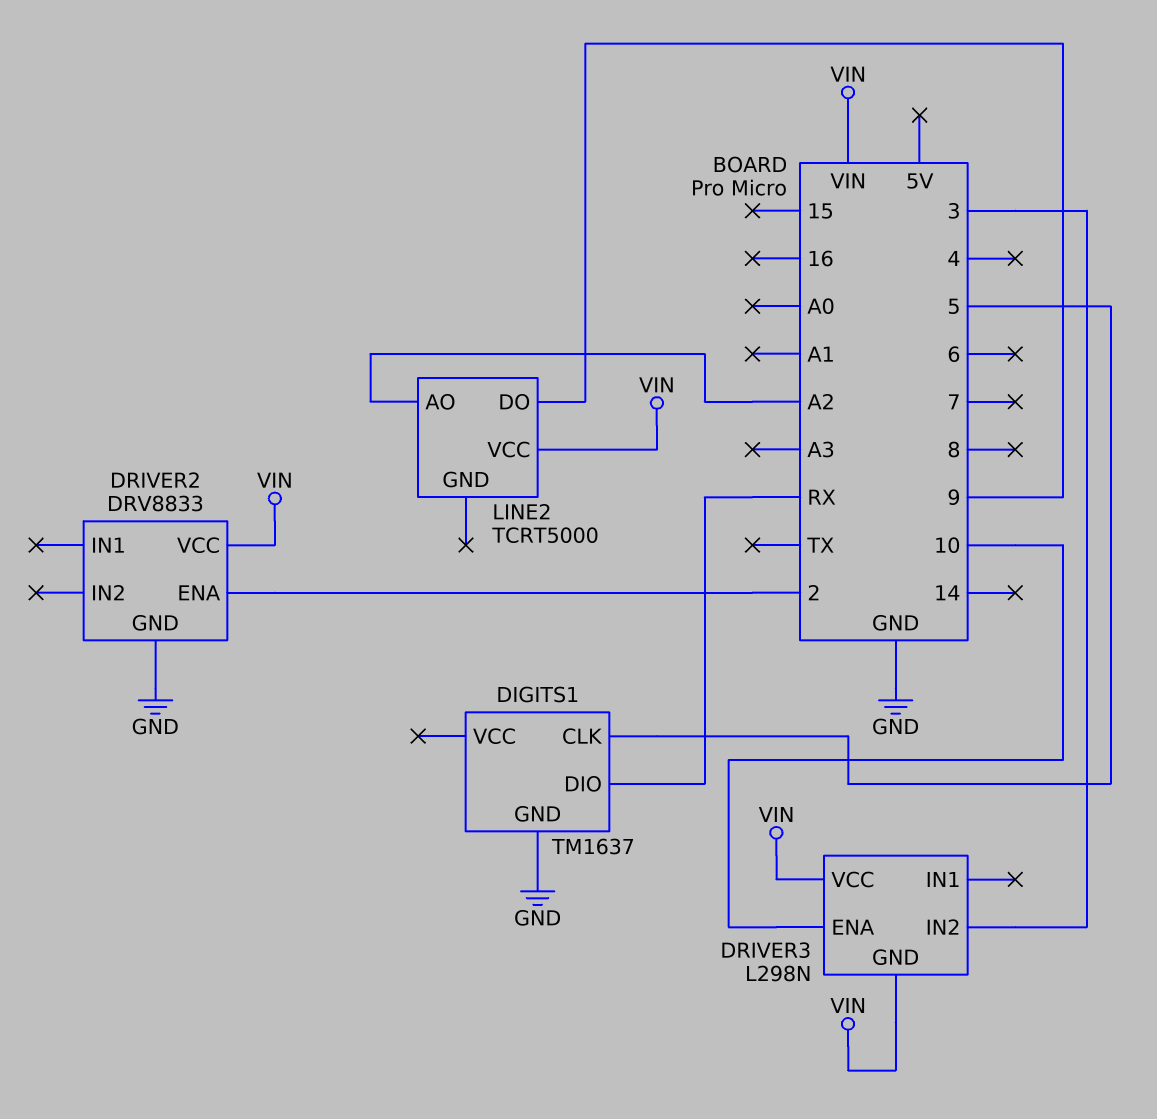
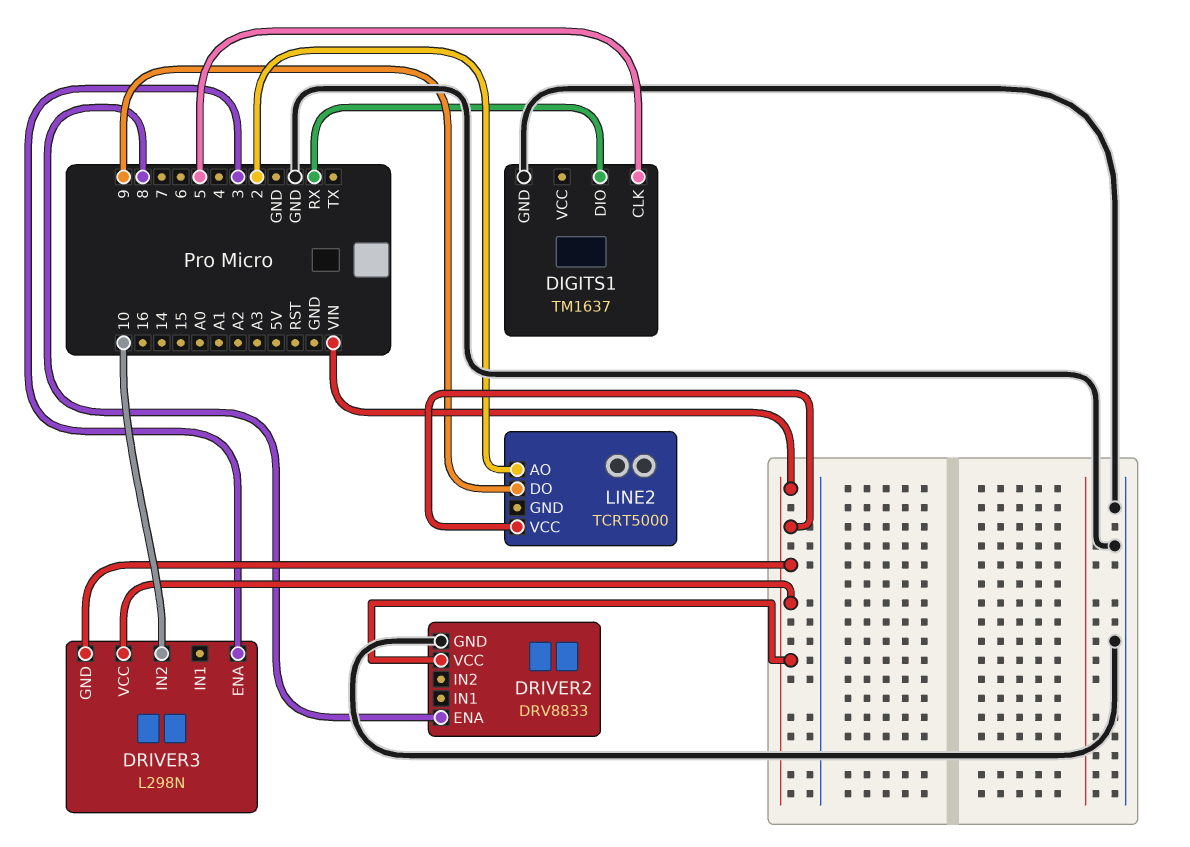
DRIVER2 pin ENA: 2 -> 8
DRIVER3 pin ENA: 10 -> 3
DRIVER3 pin IN2: 3 -> 10
LINE2 pin AO: A2 -> 2

